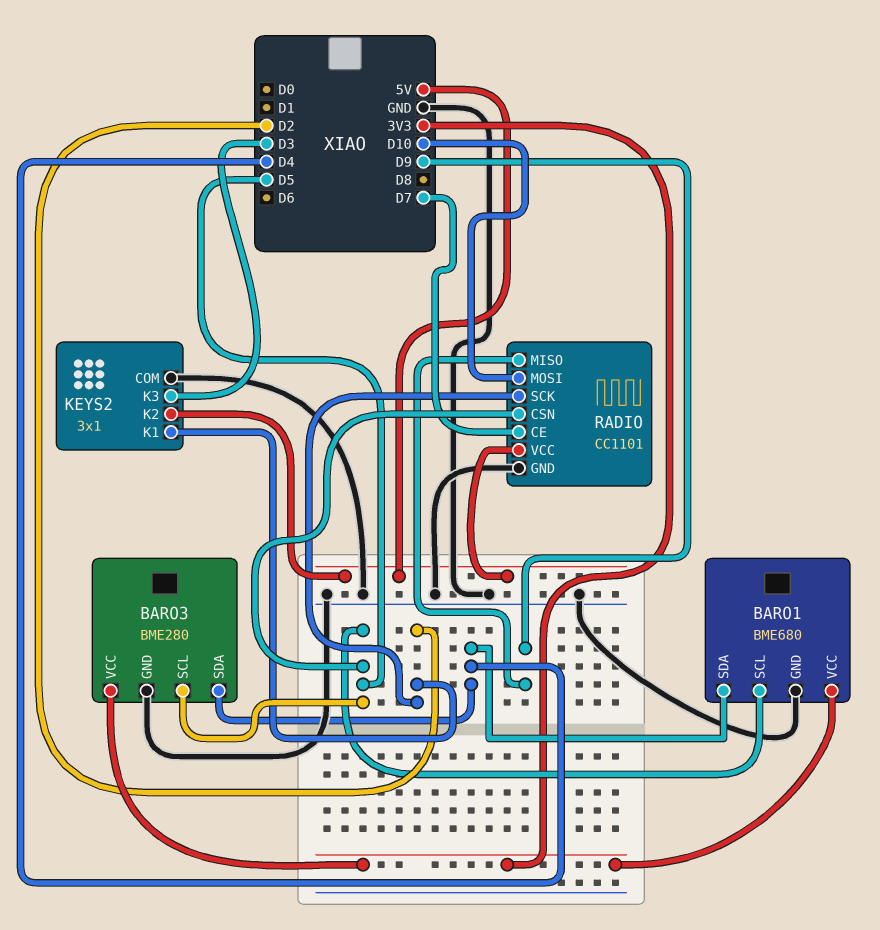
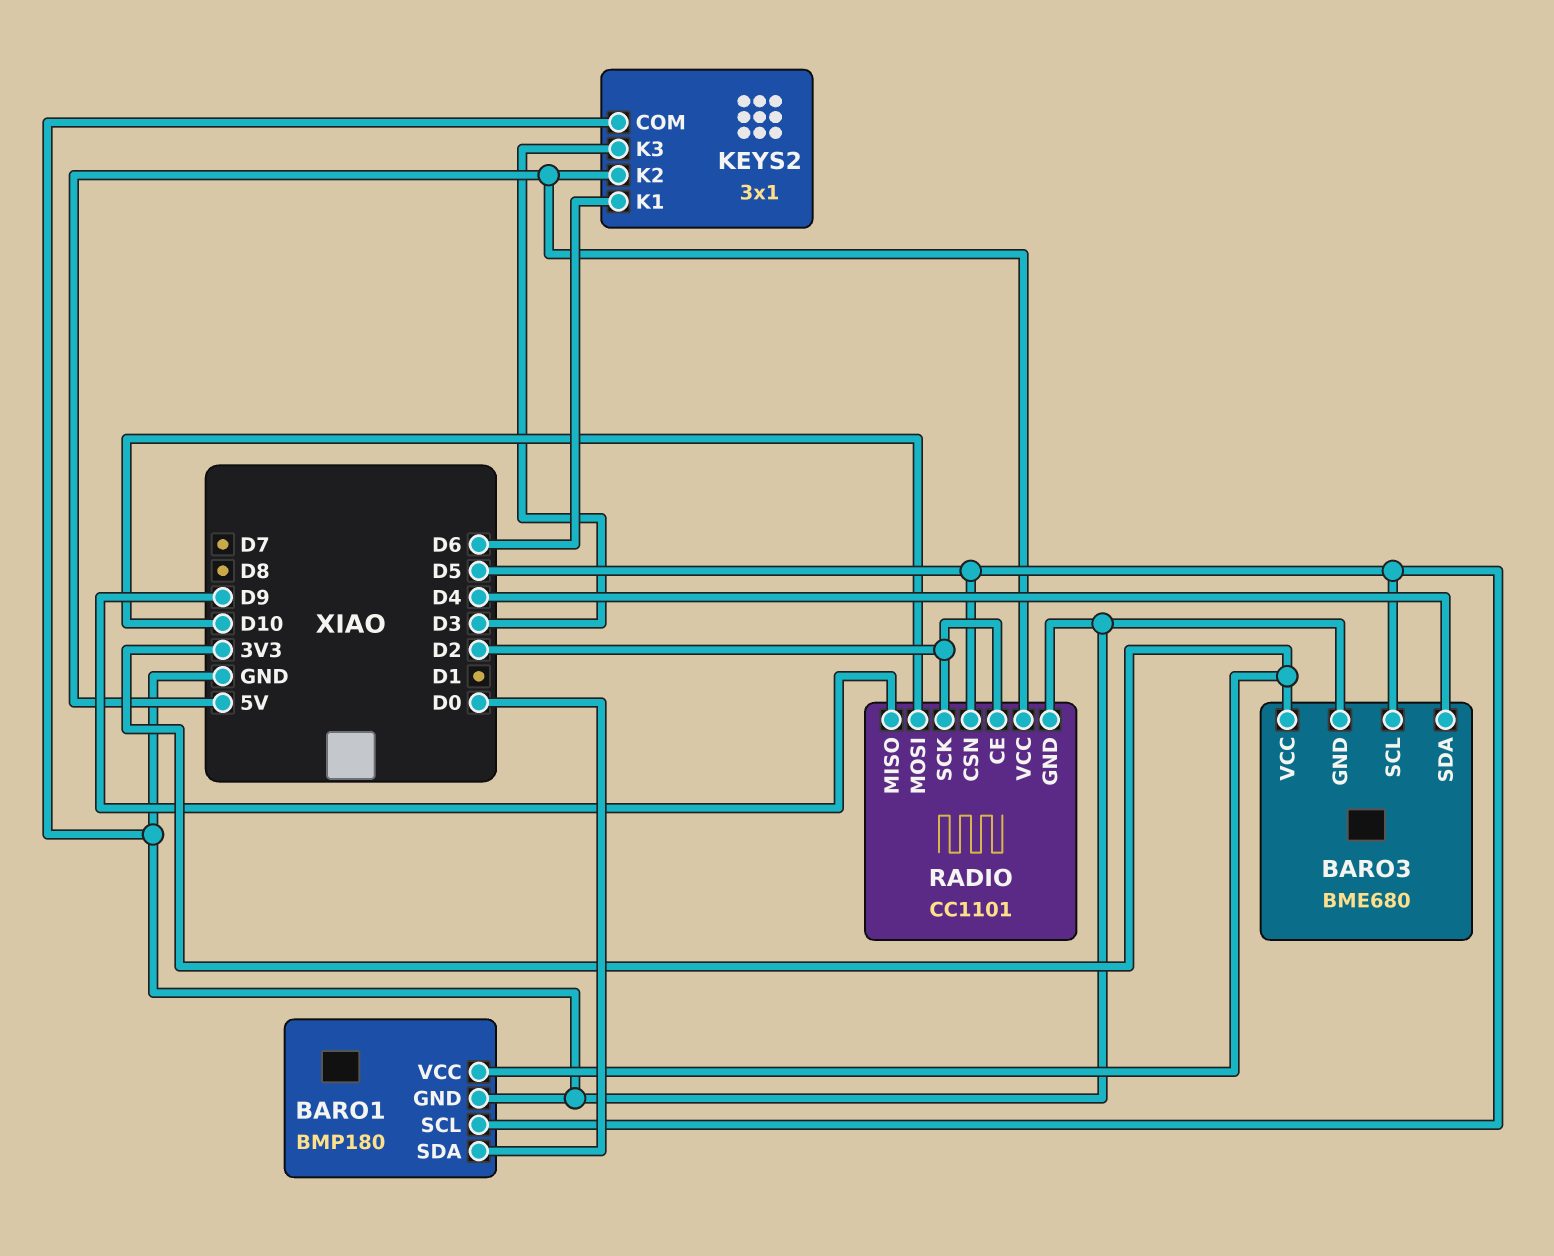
BARO1: BME680 -> BMP180
BARO1 pin SDA: D4 -> D0
BARO3: BME280 -> BME680
KEYS2 pin K1: D2 -> D6
RADIO pin CE: D7 -> D2

